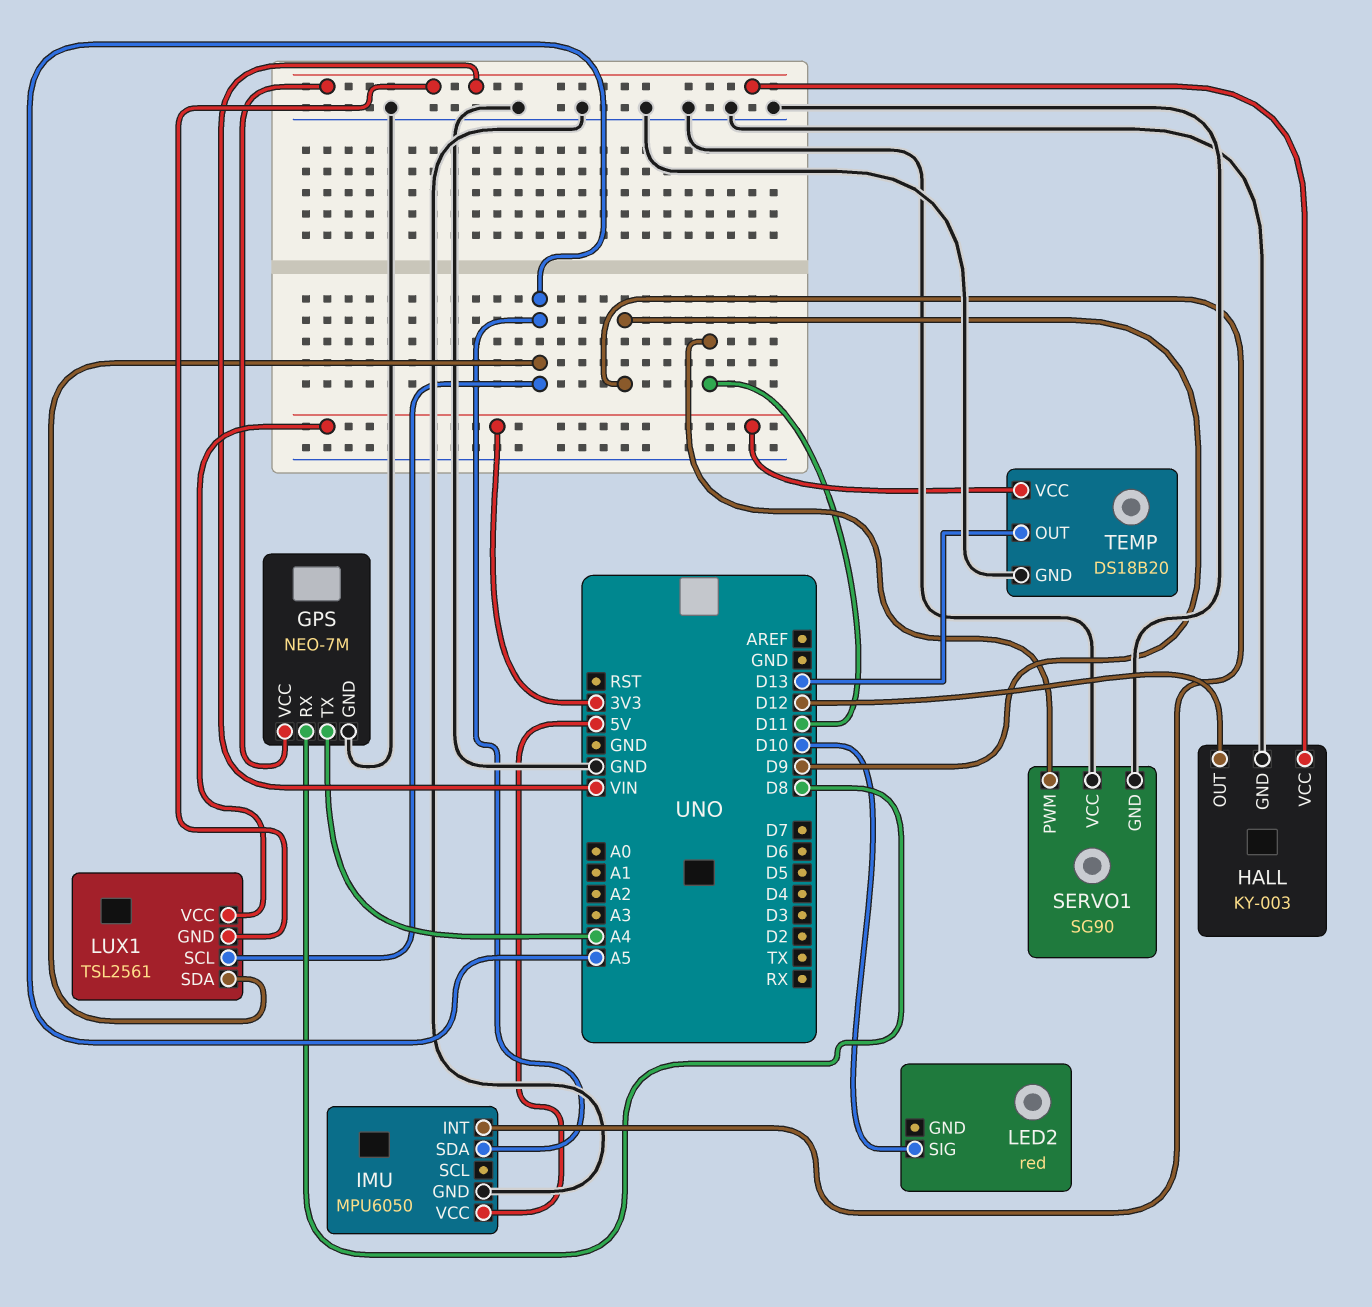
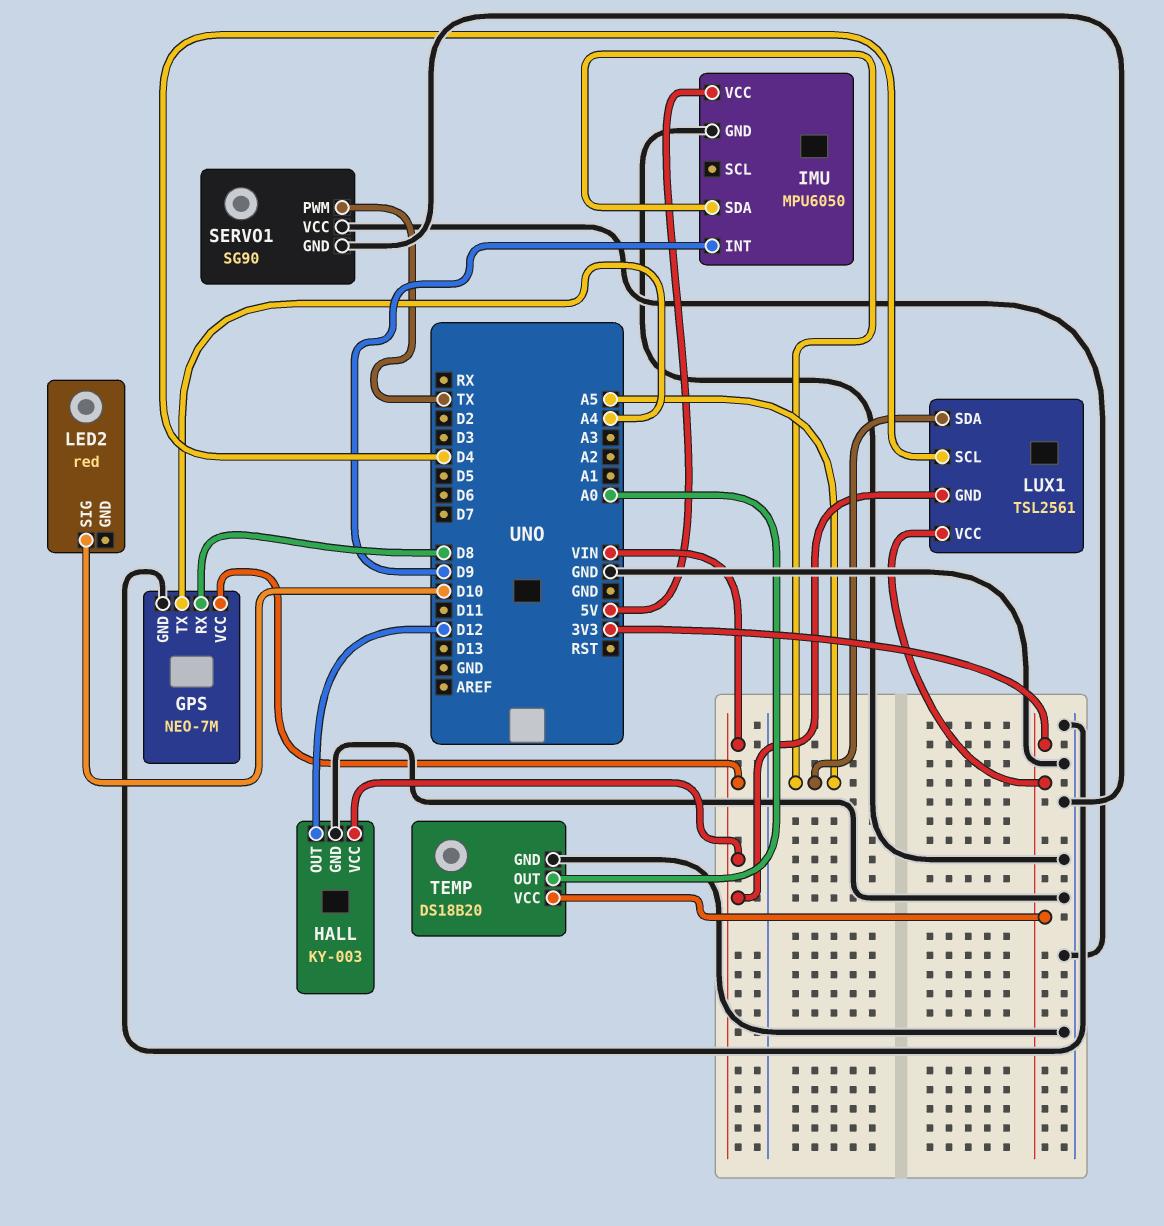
LUX1 pin SCL: A5 -> D4
SERVO1 pin PWM: D11 -> TX
TEMP pin OUT: D13 -> A0

